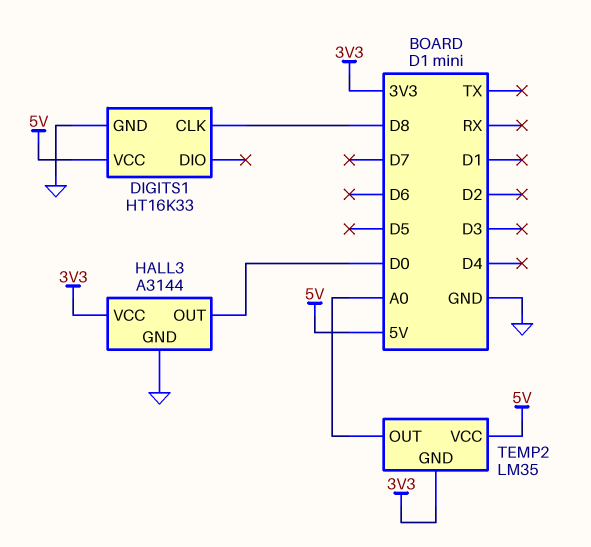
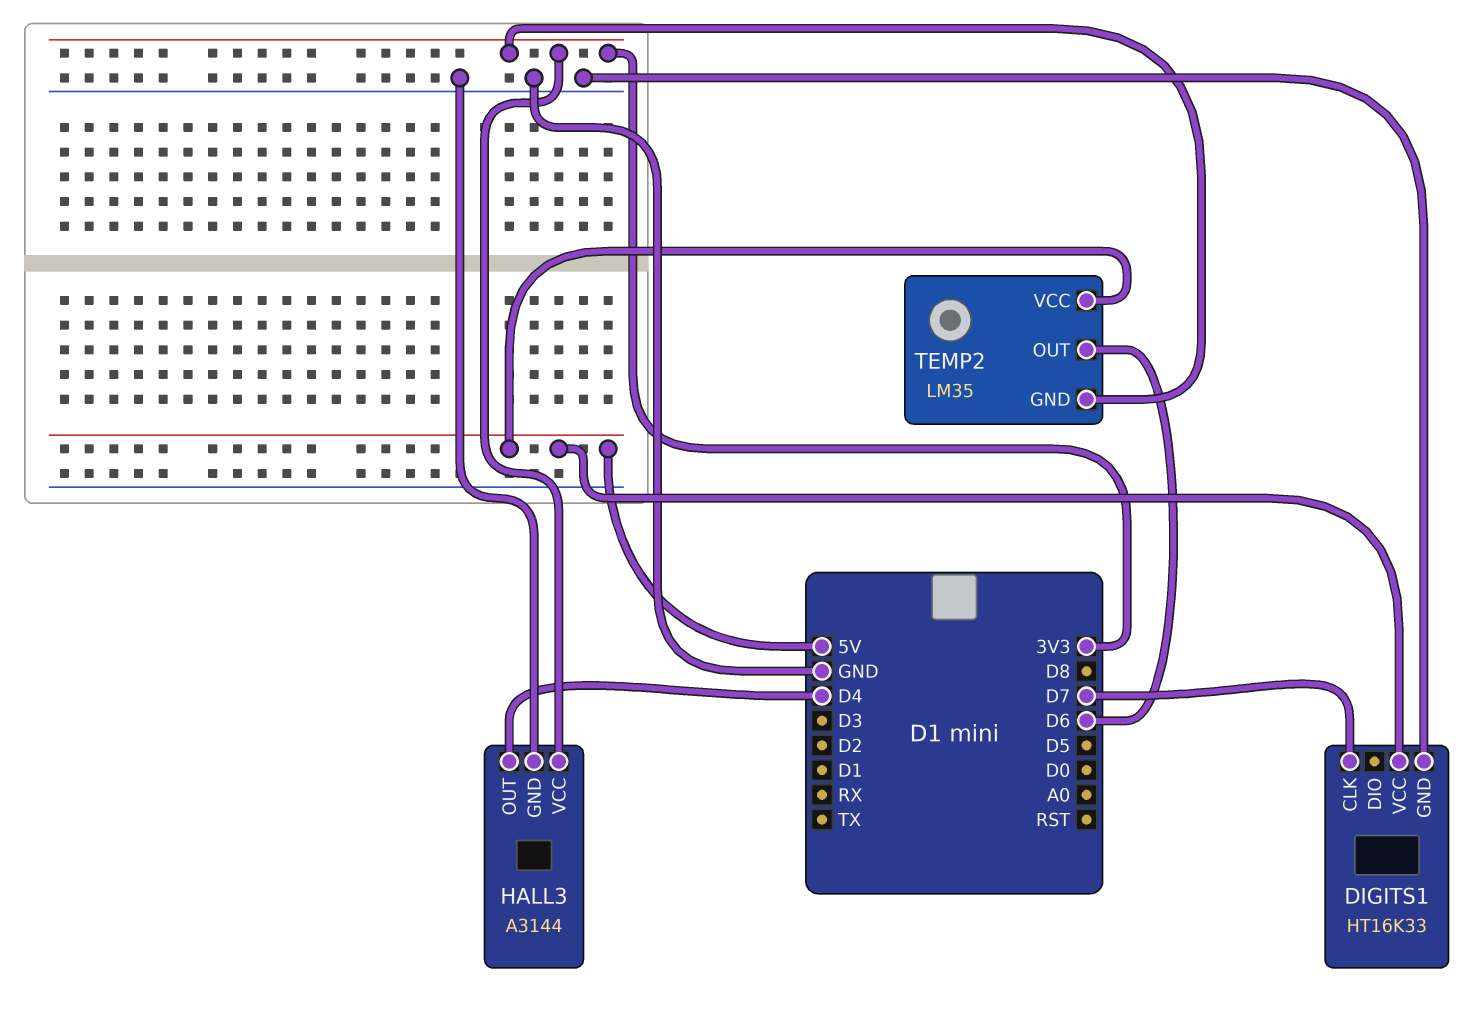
DIGITS1 pin CLK: D8 -> D7
HALL3 pin OUT: D0 -> D4
TEMP2 pin OUT: A0 -> D6

